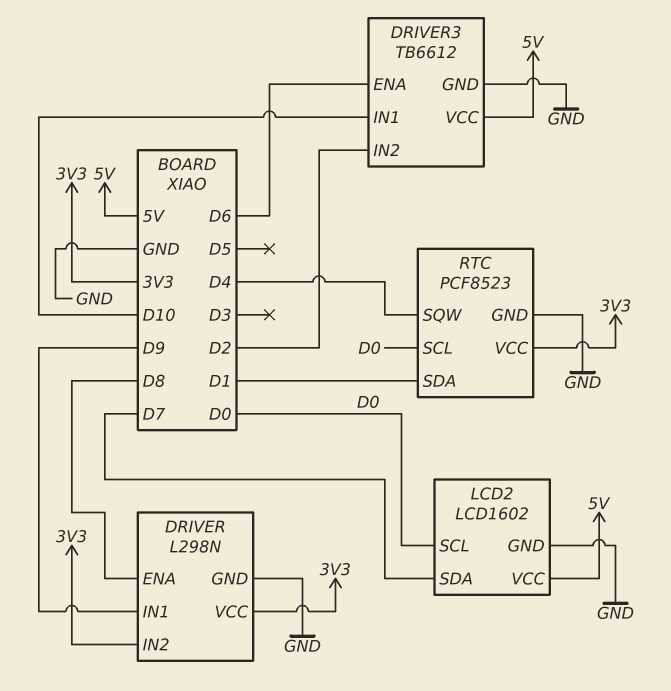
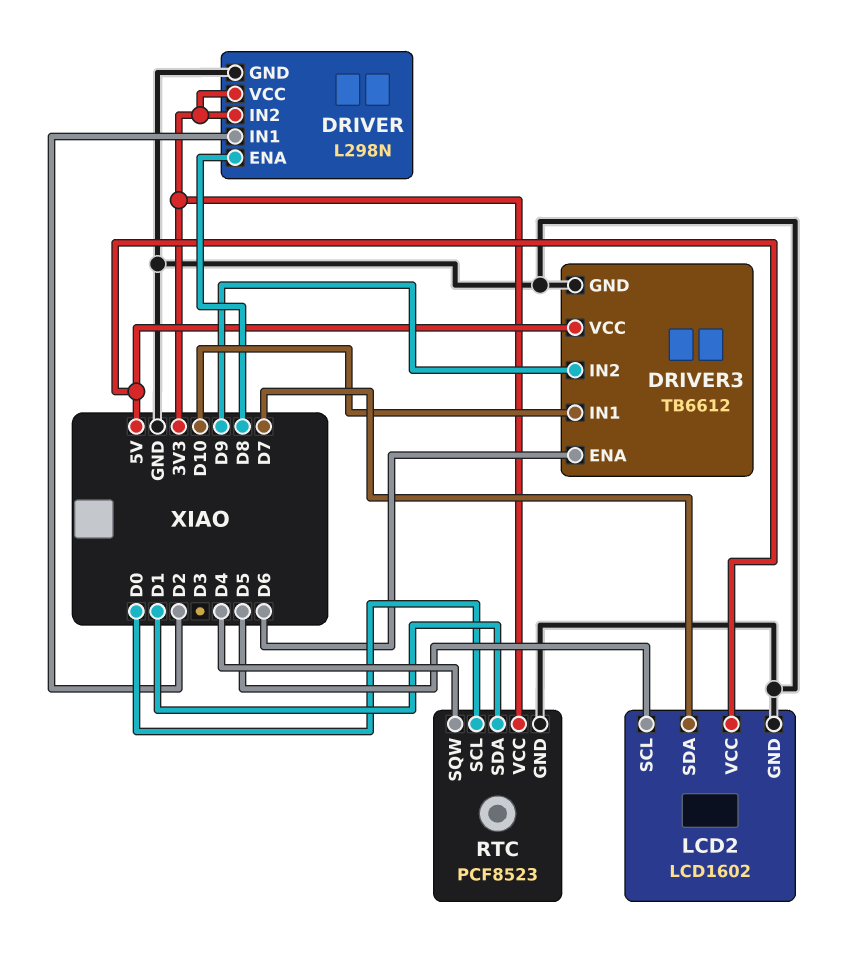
DRIVER pin IN1: D9 -> D2
DRIVER3 pin IN2: D2 -> D9
LCD2 pin SCL: D0 -> D5

